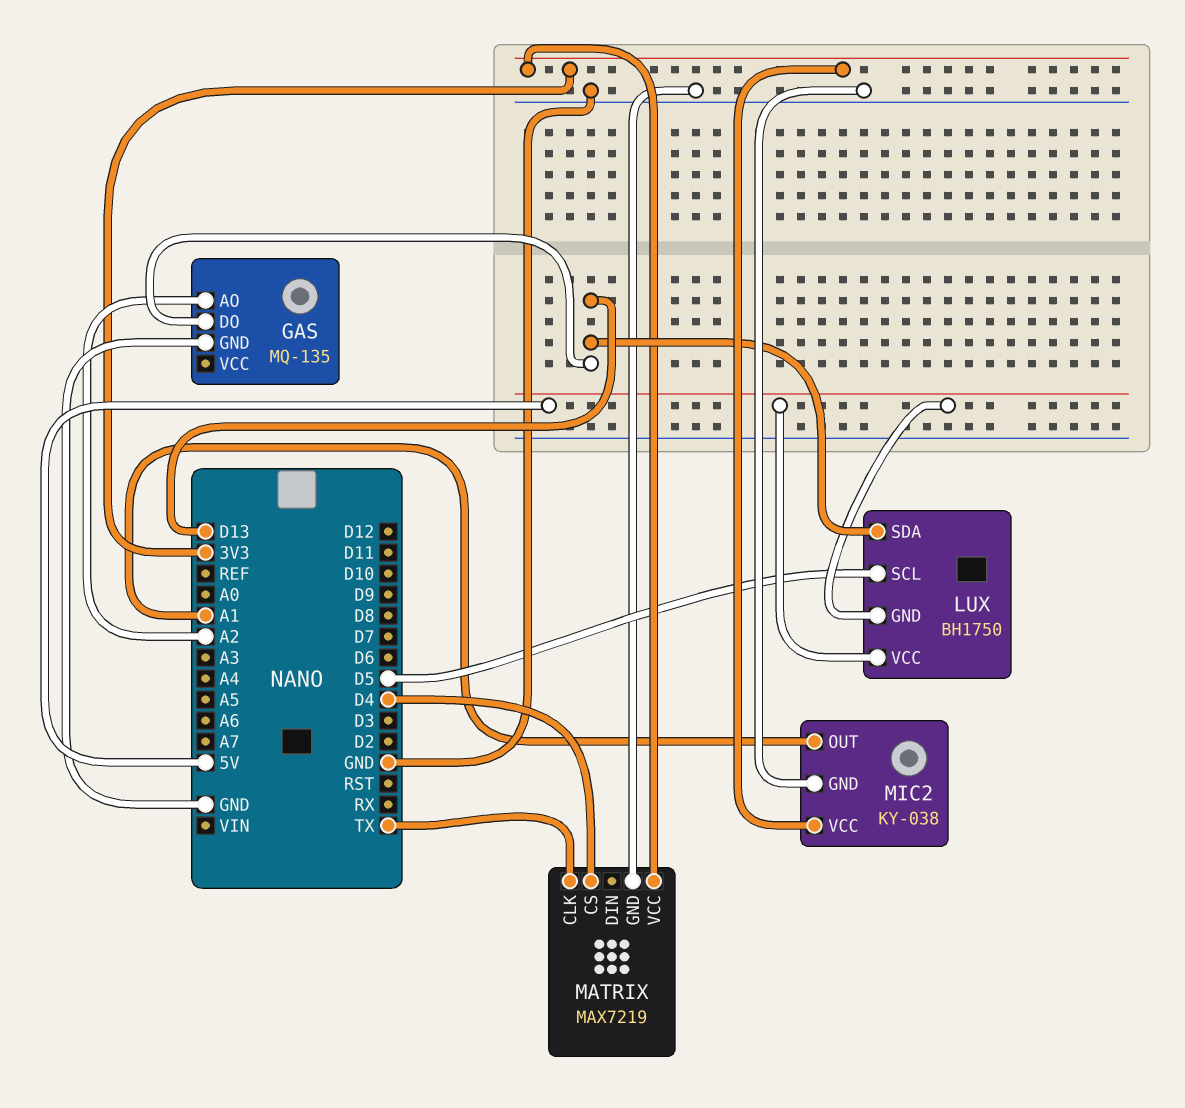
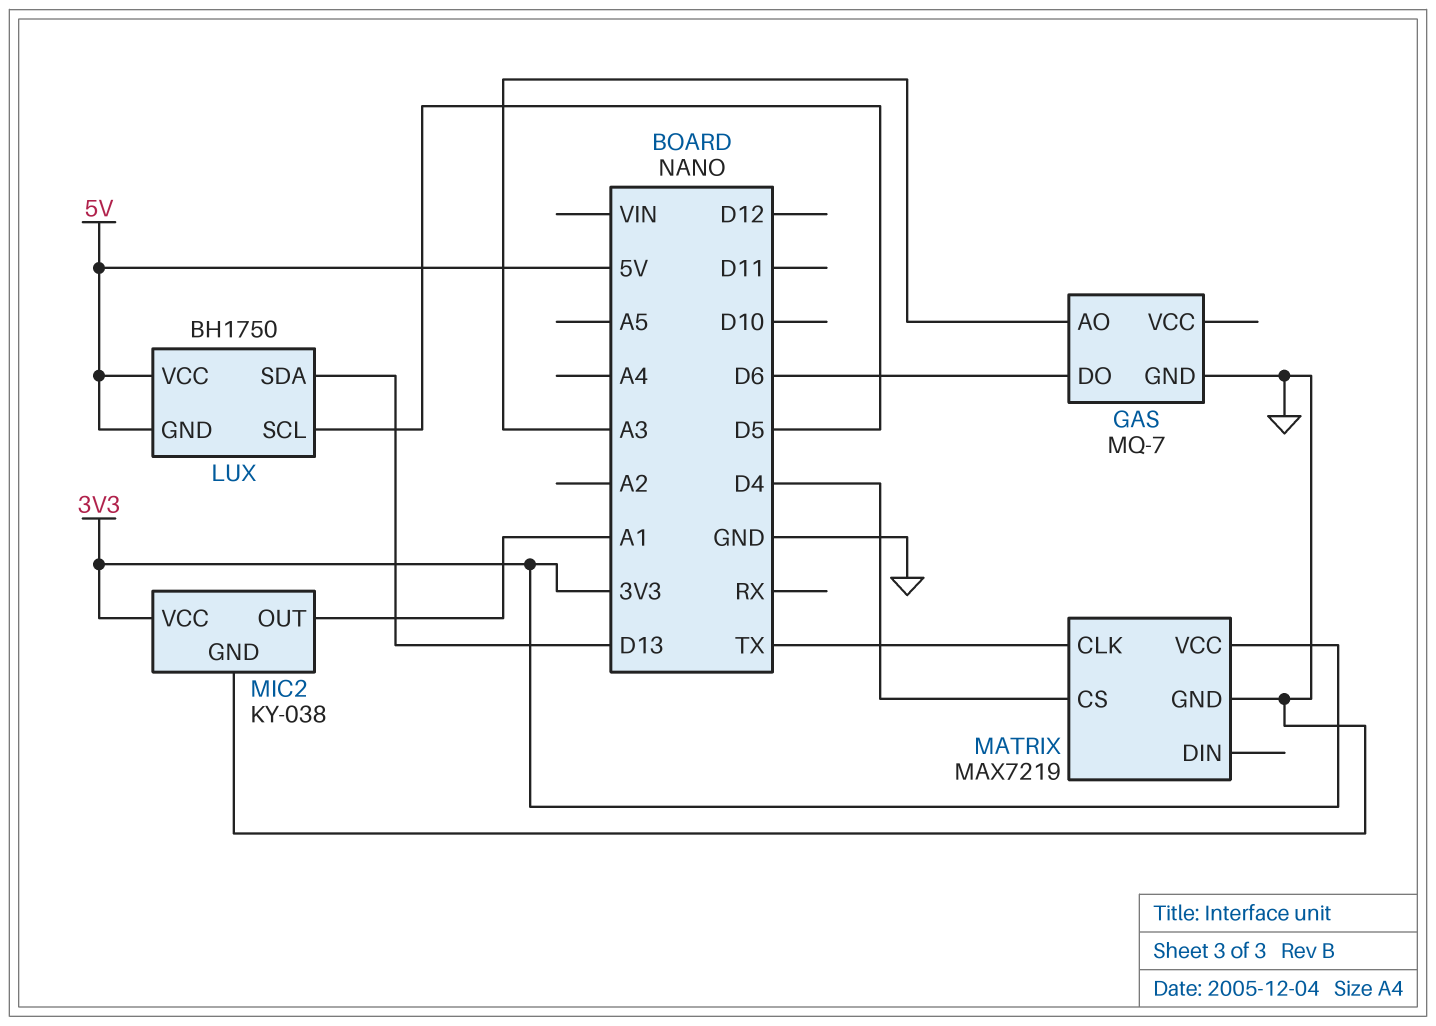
GAS: MQ-135 -> MQ-7
GAS pin AO: A2 -> A3
GAS pin DO: D13 -> D6

